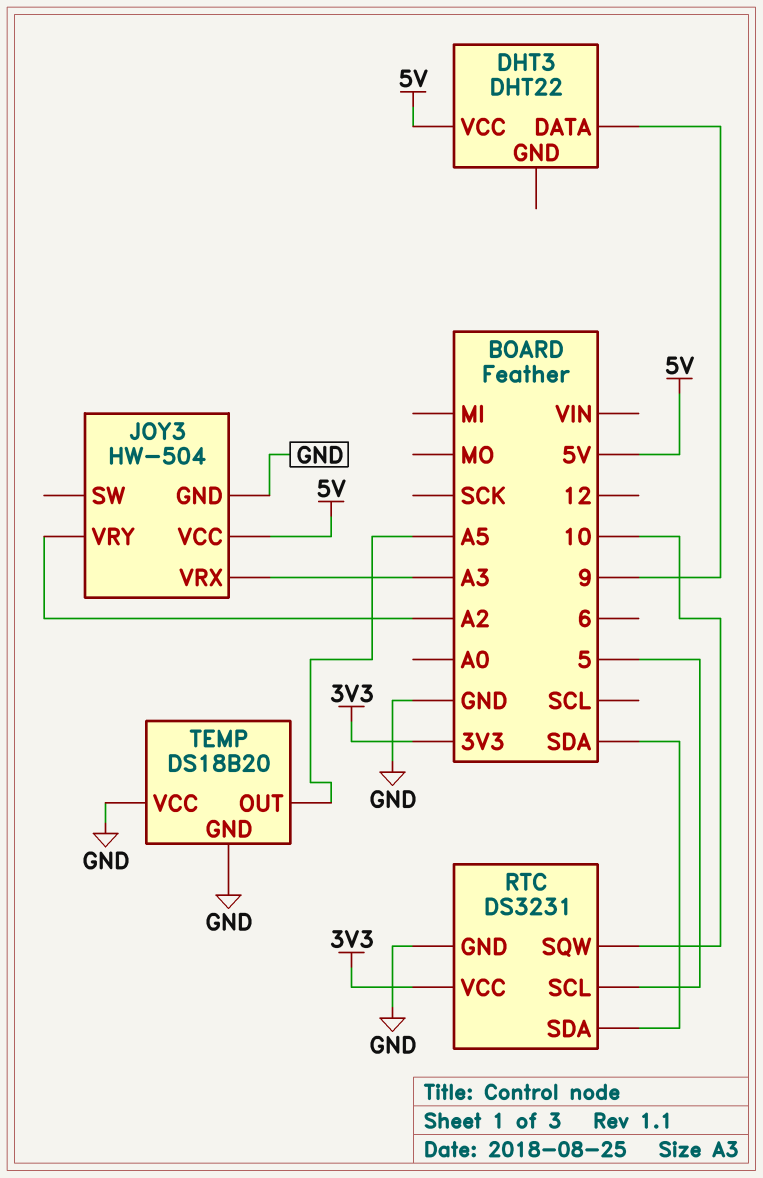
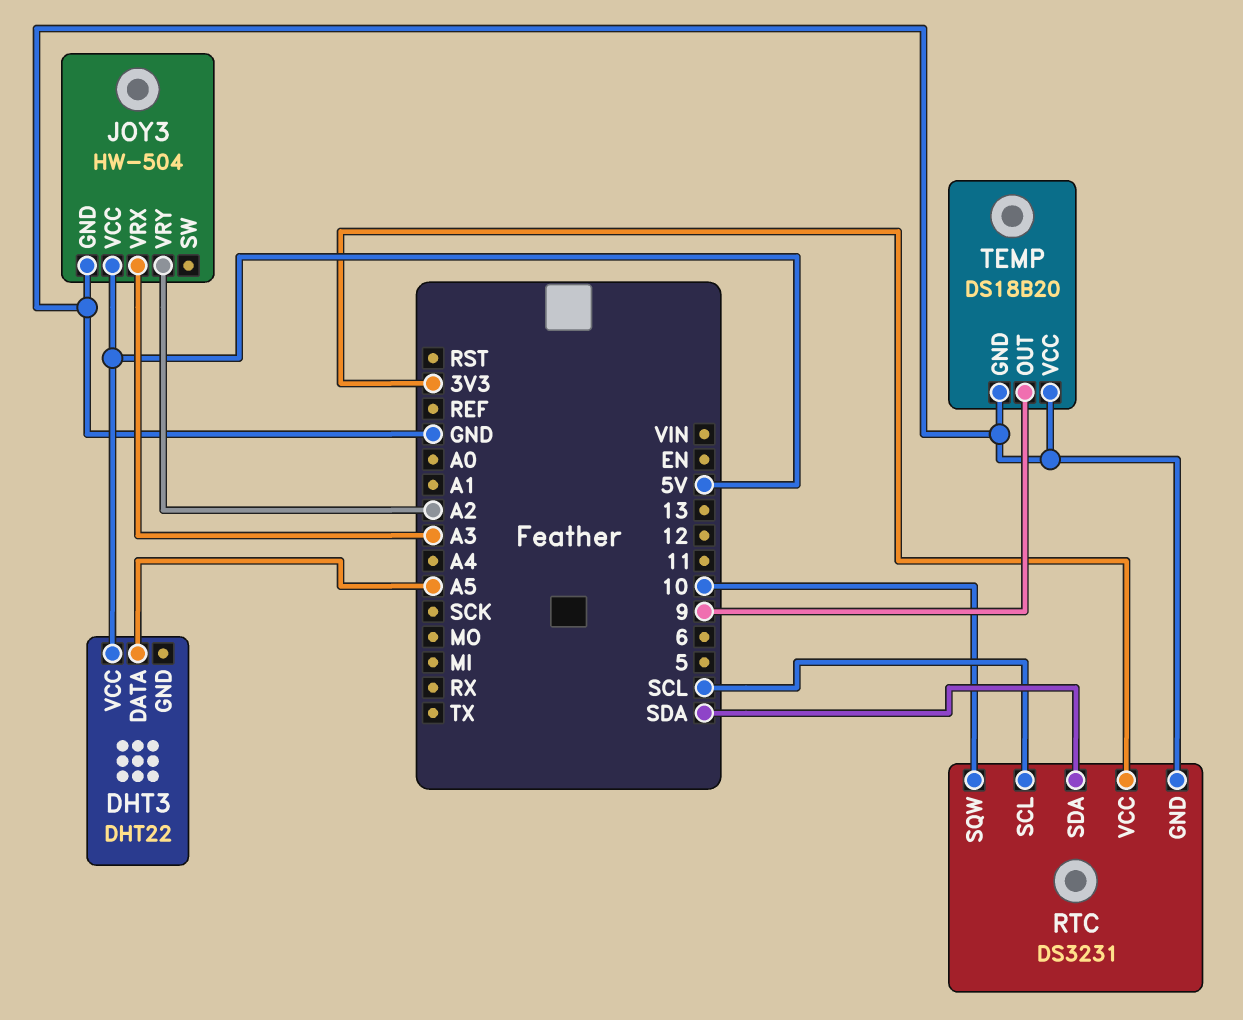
DHT3 pin DATA: 9 -> A5
RTC pin SCL: 5 -> SCL
TEMP pin OUT: A5 -> 9

